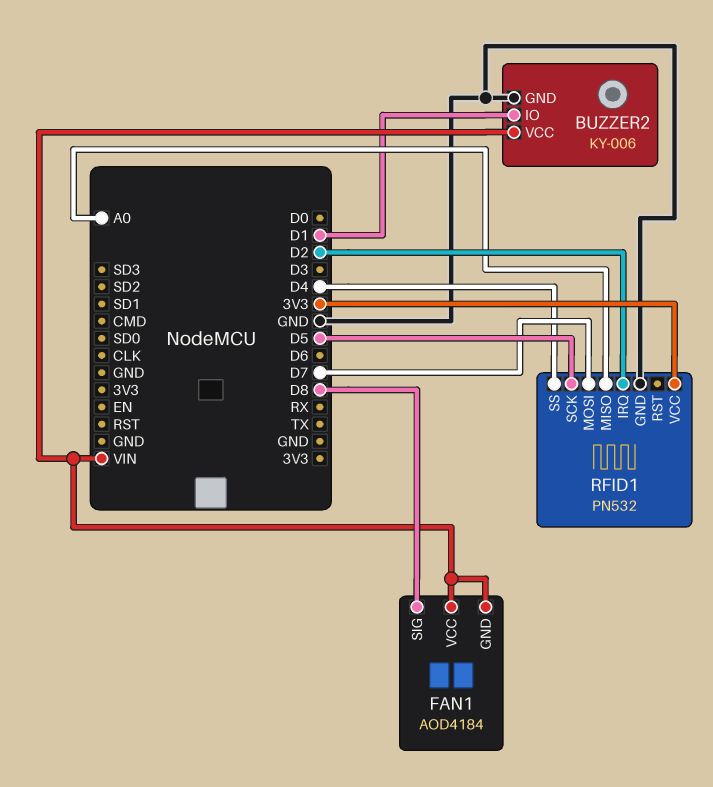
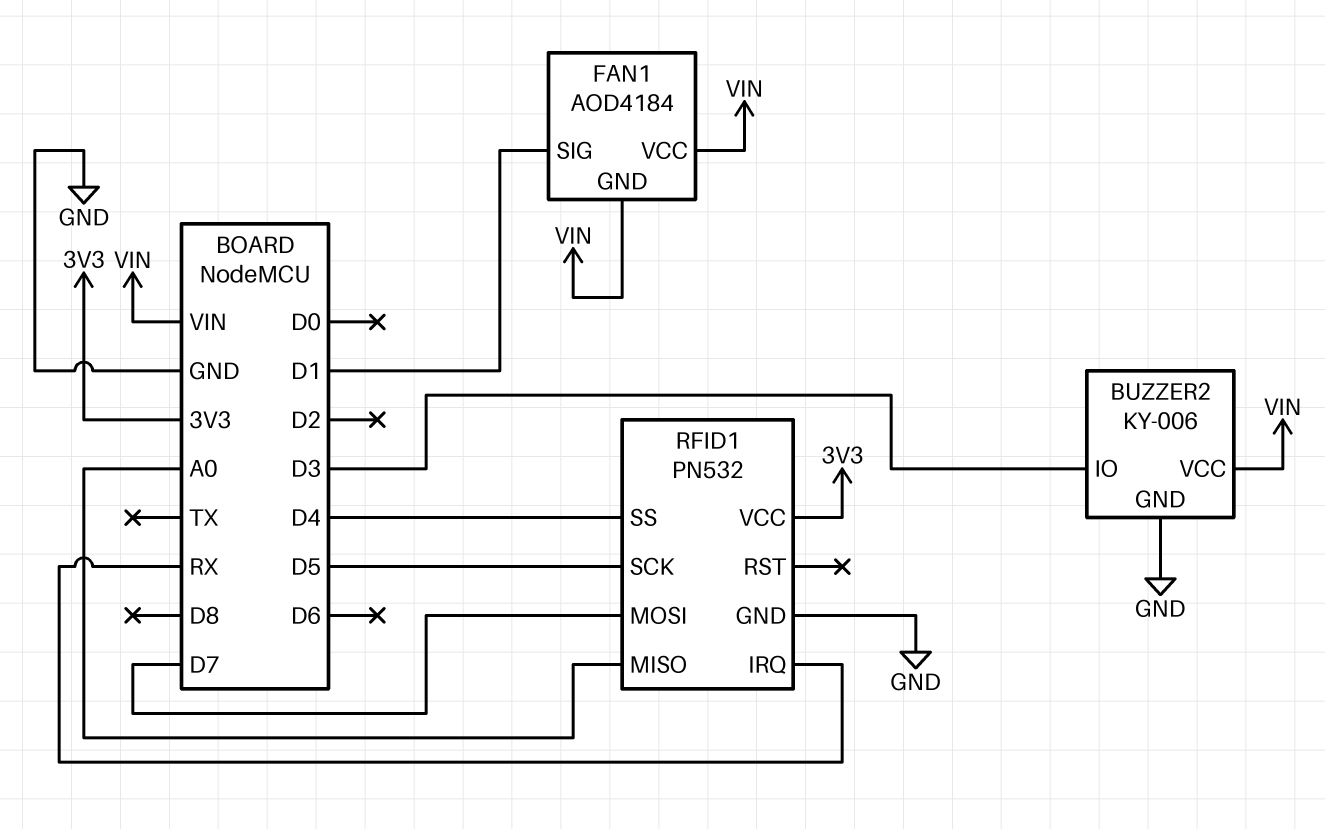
BUZZER2 pin IO: D1 -> D3
FAN1 pin SIG: D8 -> D1
RFID1 pin IRQ: D2 -> RX

